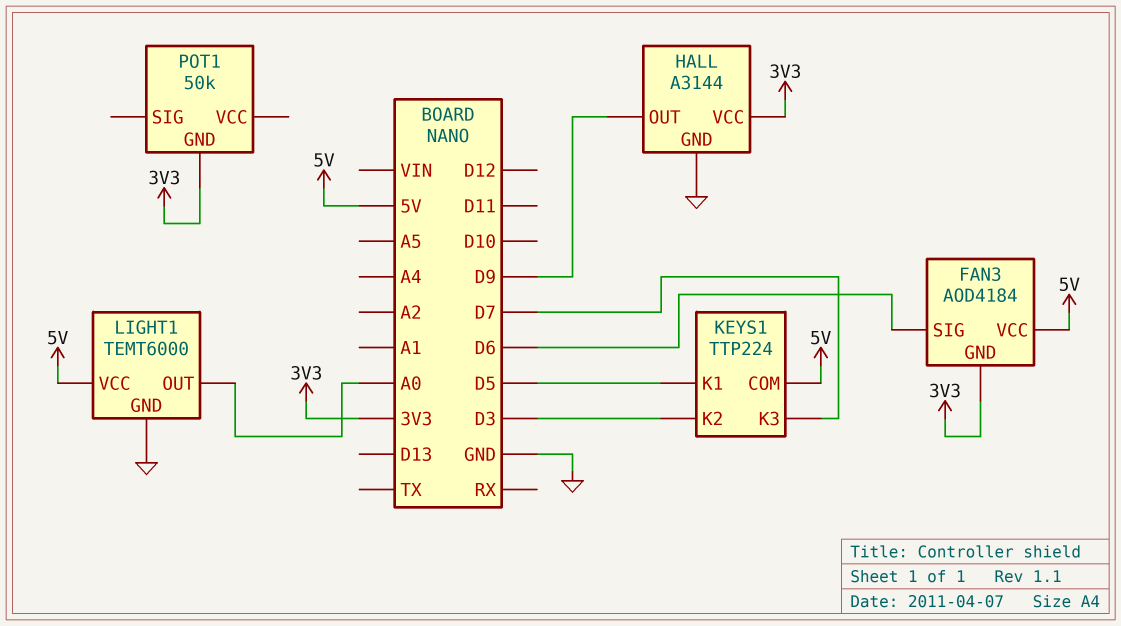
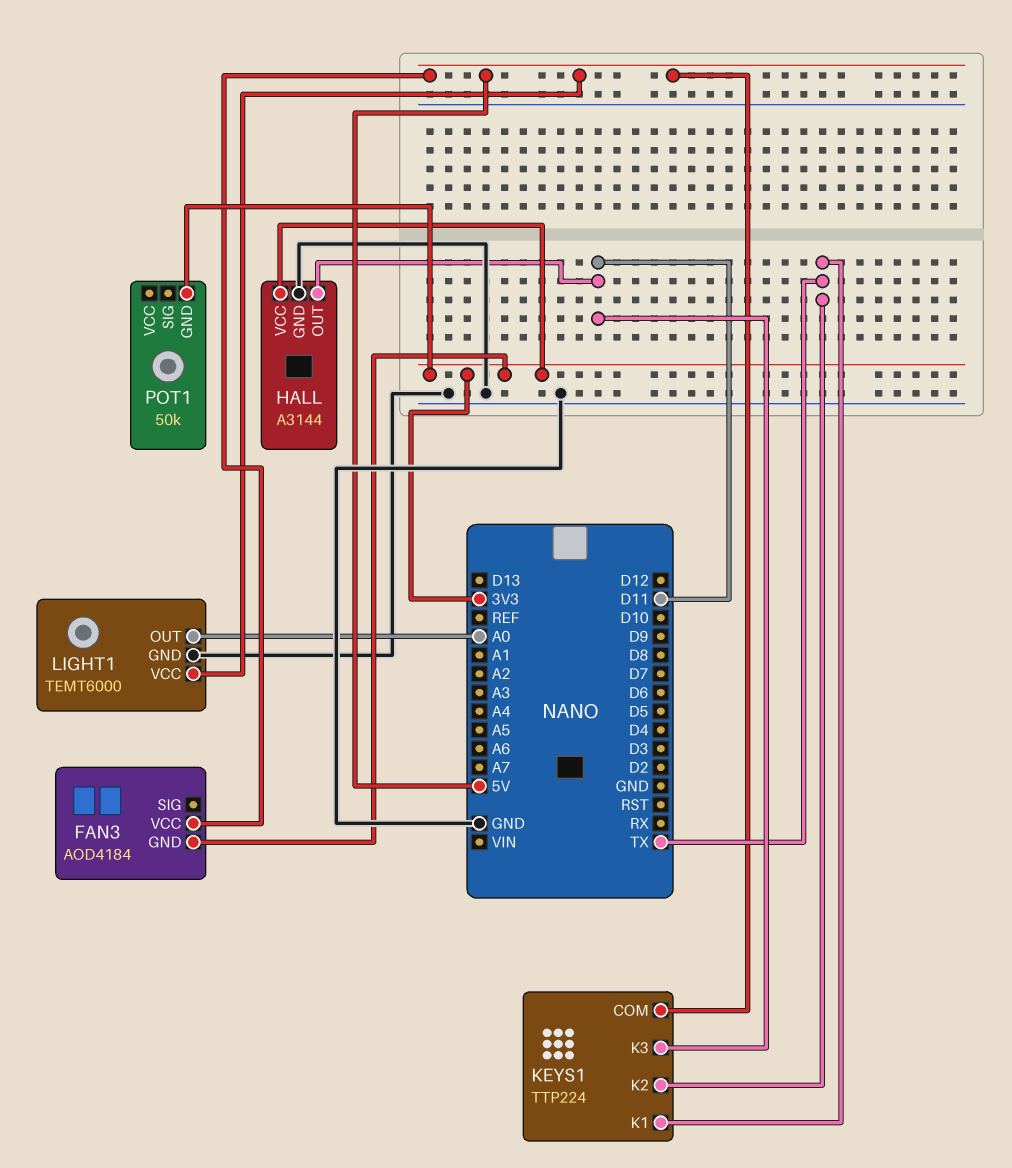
FAN3 pin SIG: D6 -> none
HALL pin OUT: D9 -> D11
KEYS1 pin K1: D5 -> TX
KEYS1 pin K2: D3 -> TX
KEYS1 pin K3: D7 -> D11

